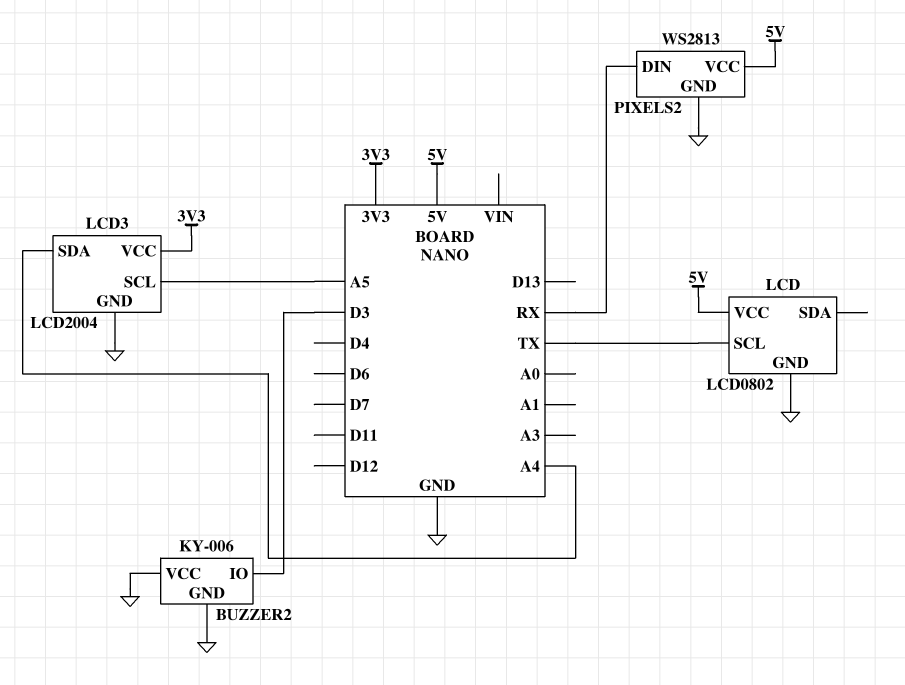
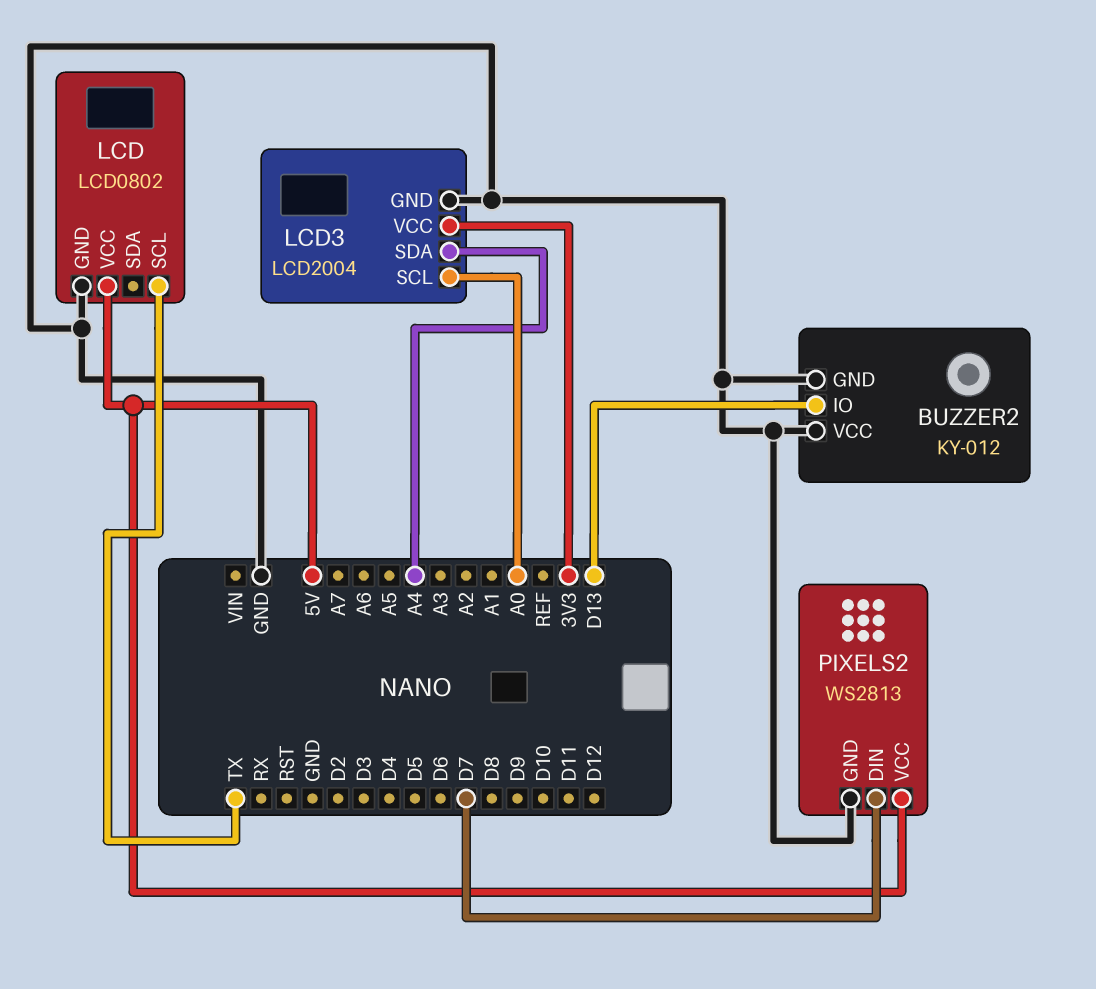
BUZZER2: KY-006 -> KY-012
BUZZER2 pin IO: D3 -> D13
LCD3 pin SCL: A5 -> A0
PIXELS2 pin DIN: RX -> D7

